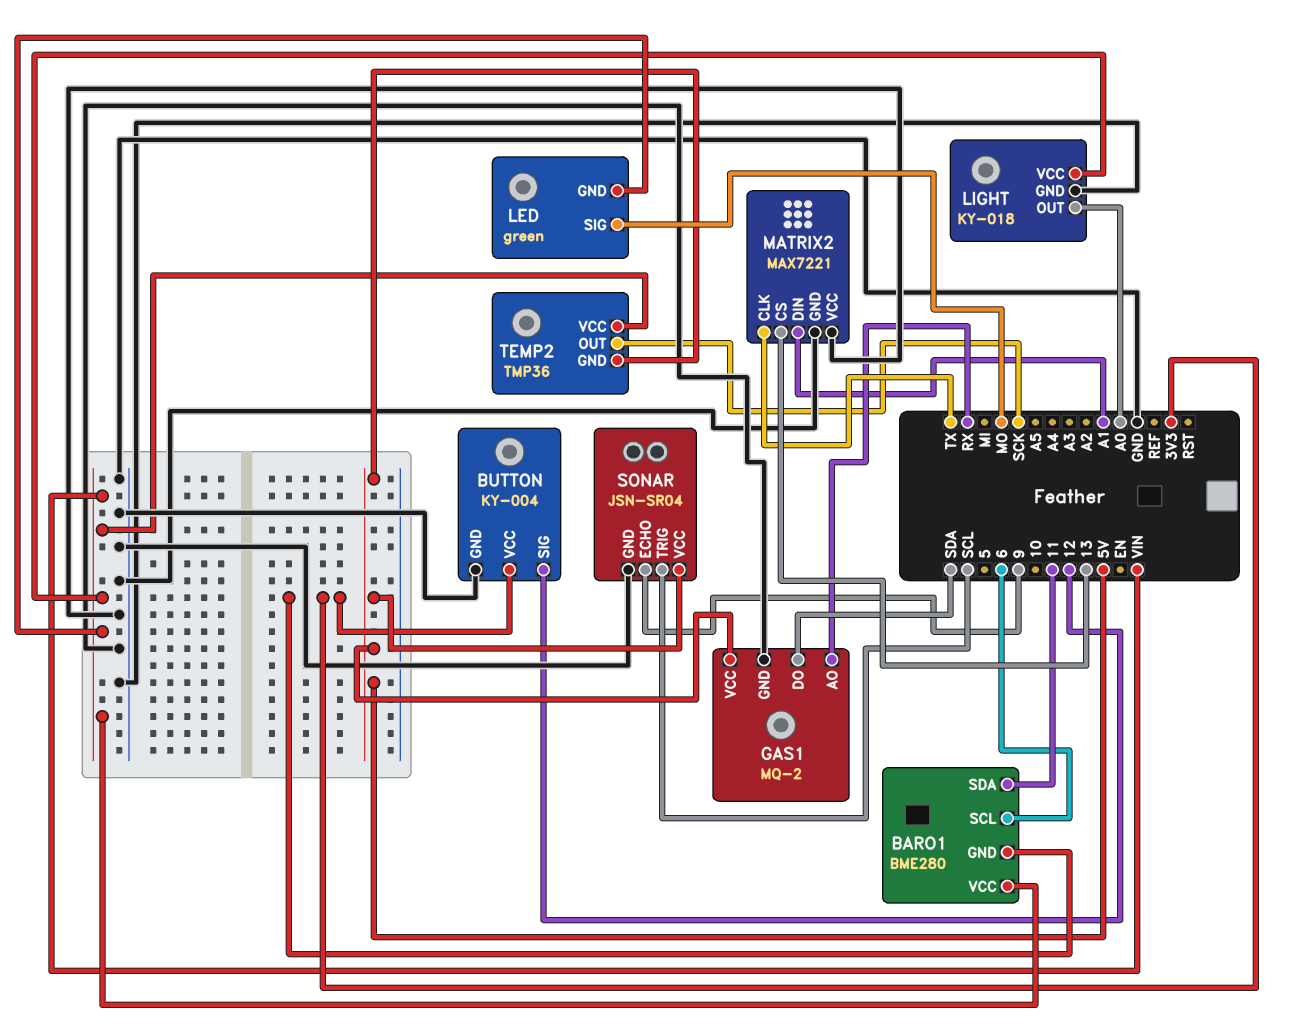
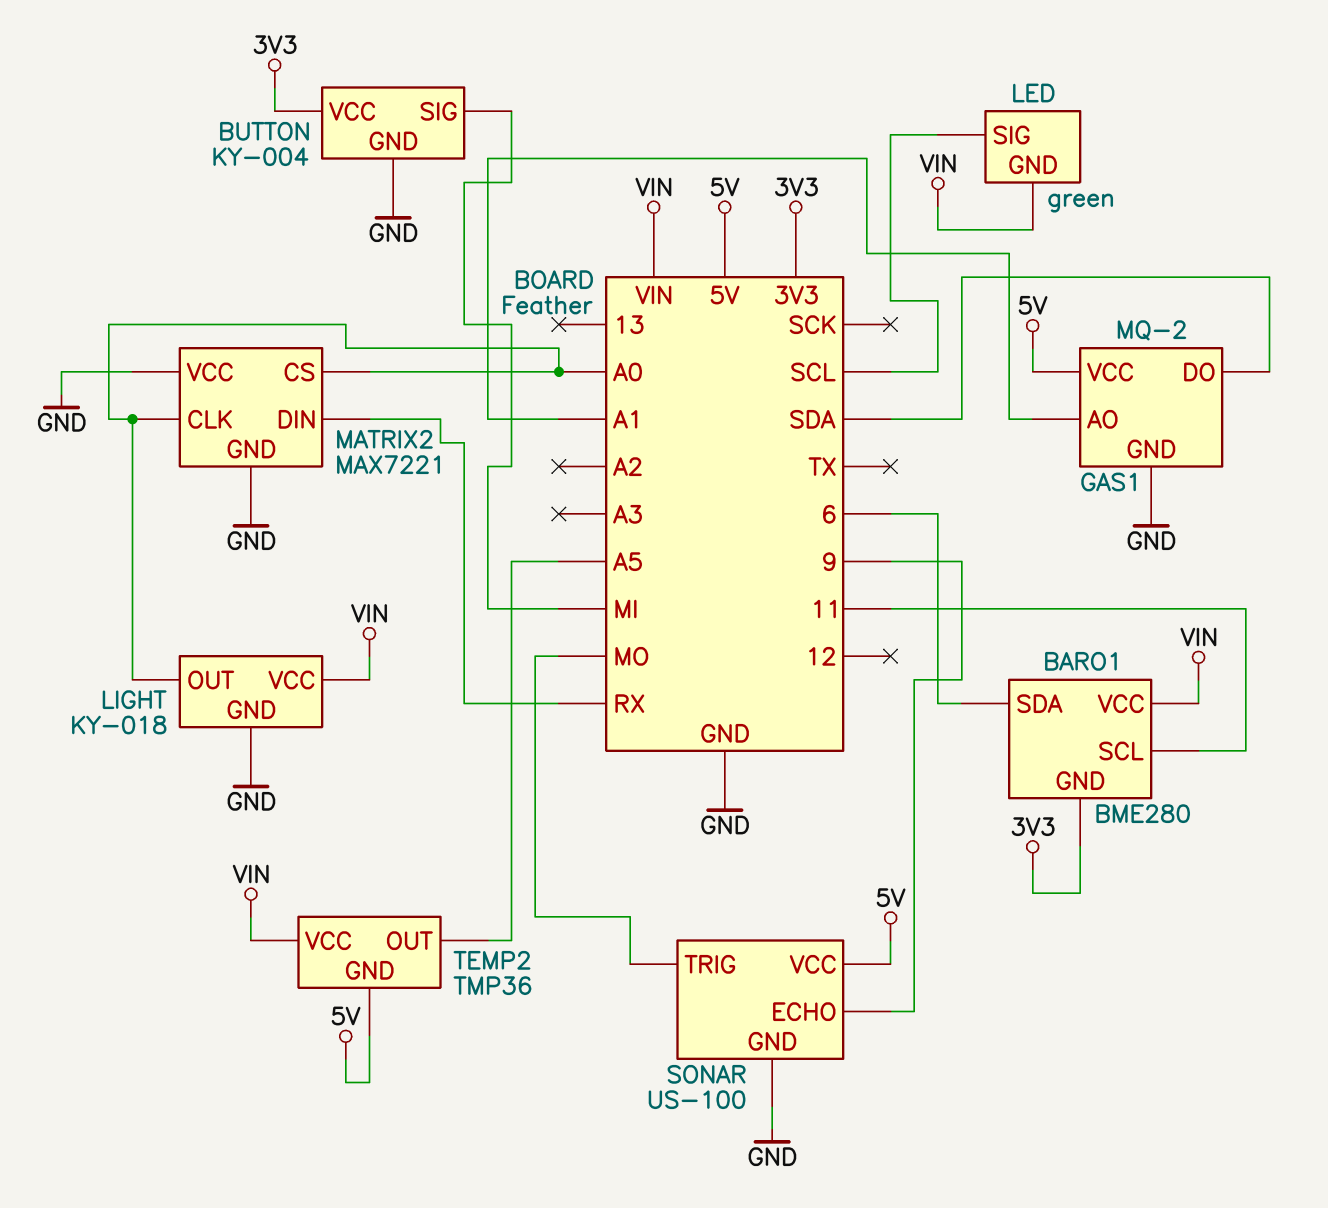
BARO1 pin SCL: 6 -> 11
BARO1 pin SDA: 11 -> 6
BUTTON pin SIG: 12 -> MI
GAS1 pin AO: RX -> A1
LED pin SIG: MO -> SCL
MATRIX2 pin CLK: TX -> A0
MATRIX2 pin CS: 13 -> A0
MATRIX2 pin DIN: A1 -> RX
SONAR: JSN-SR04 -> US-100
SONAR pin TRIG: SCL -> MO
TEMP2 pin OUT: SCK -> A5

